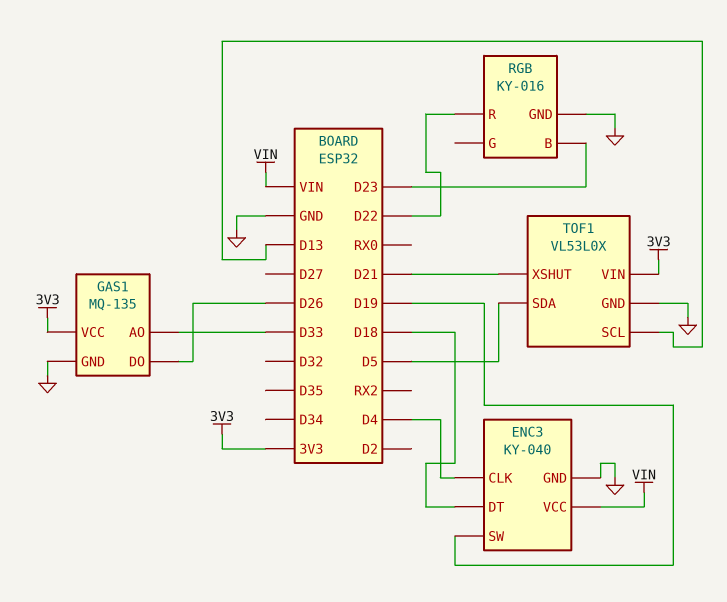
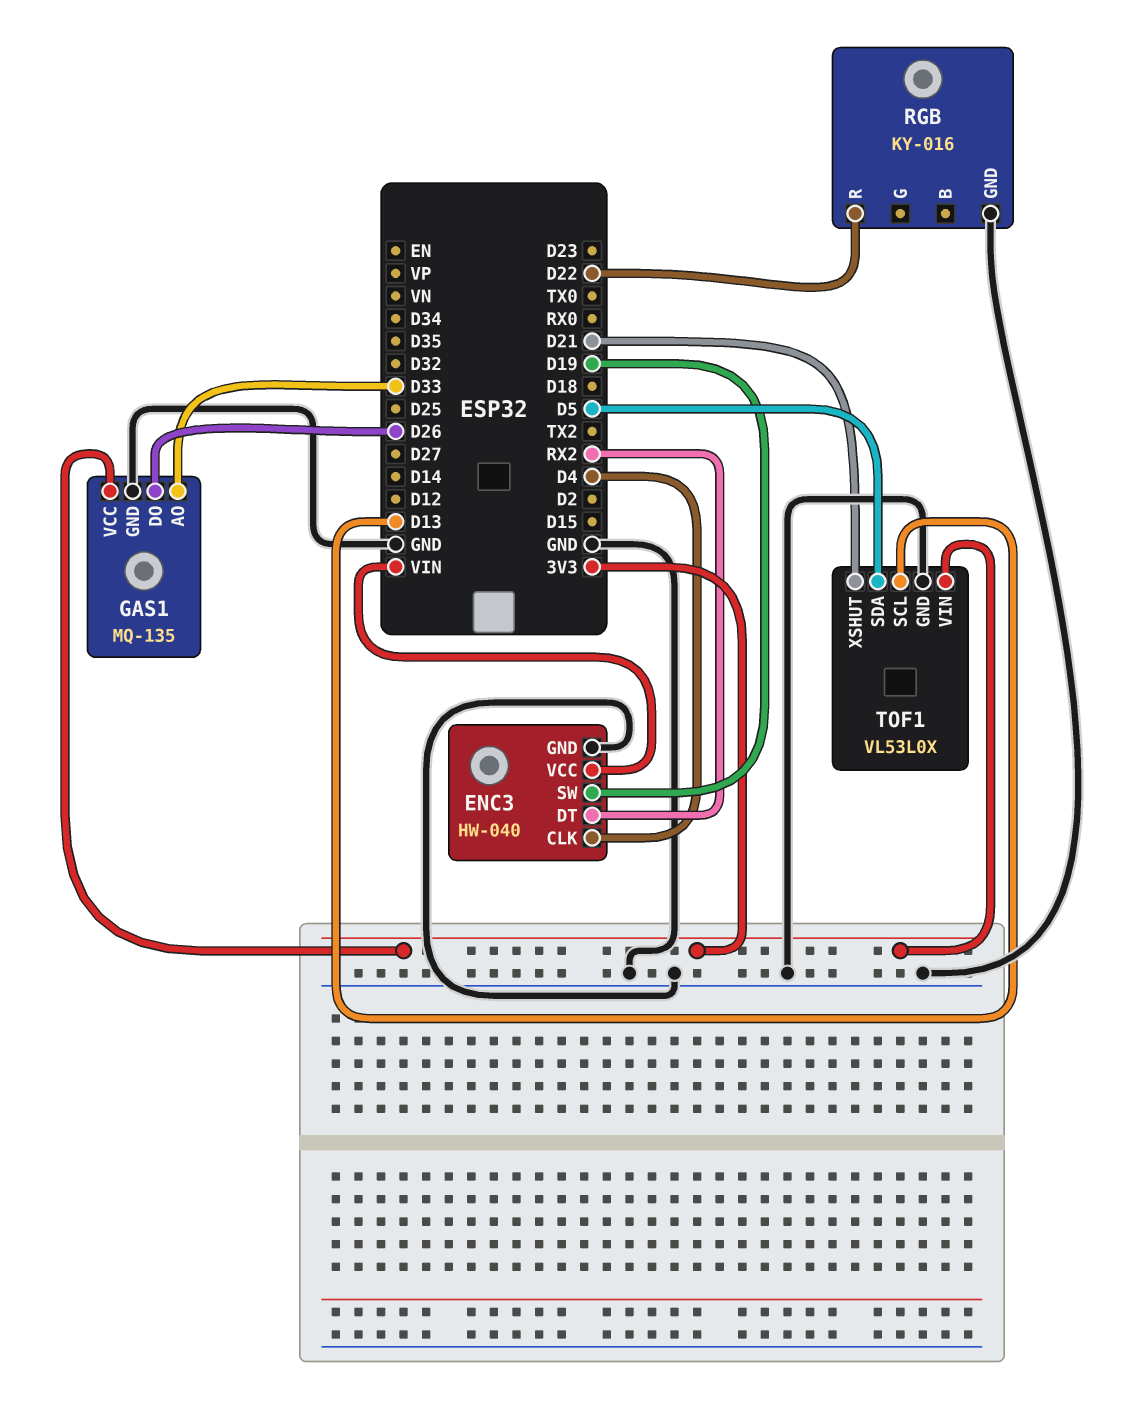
ENC3: KY-040 -> HW-040
ENC3 pin DT: D18 -> RX2
RGB pin B: D23 -> none

